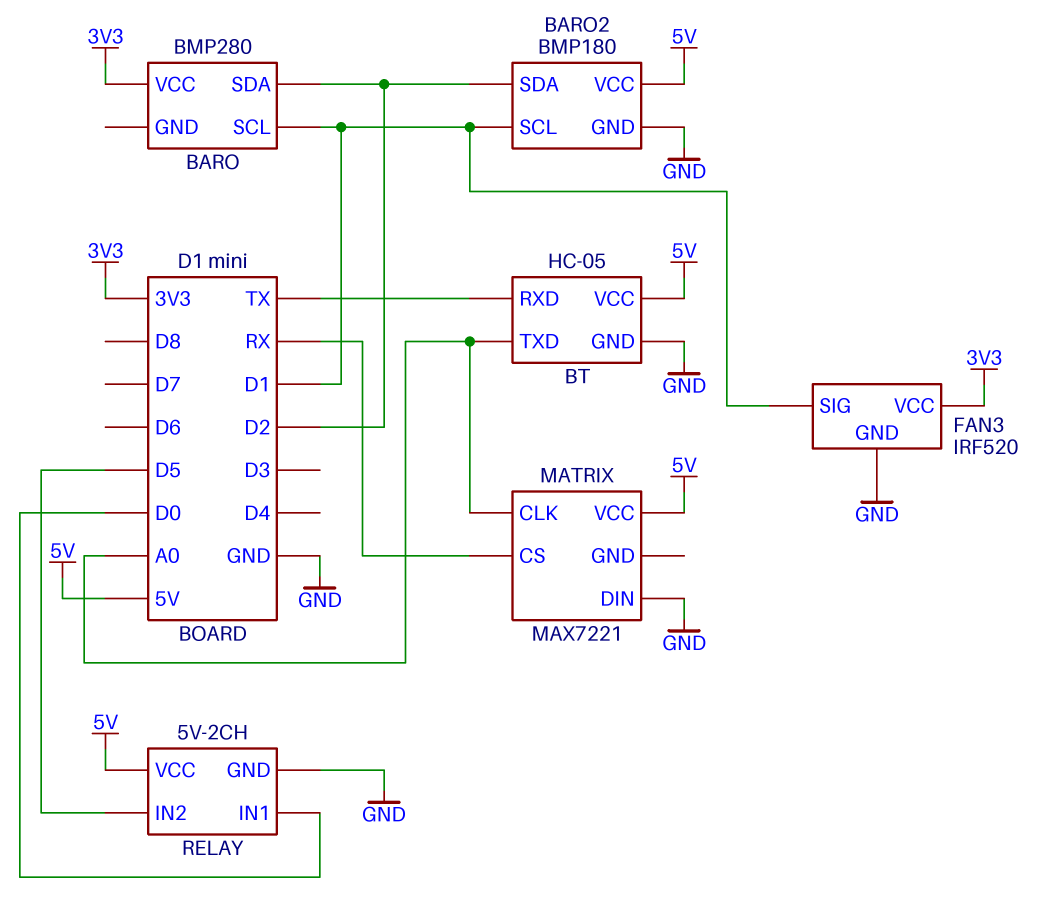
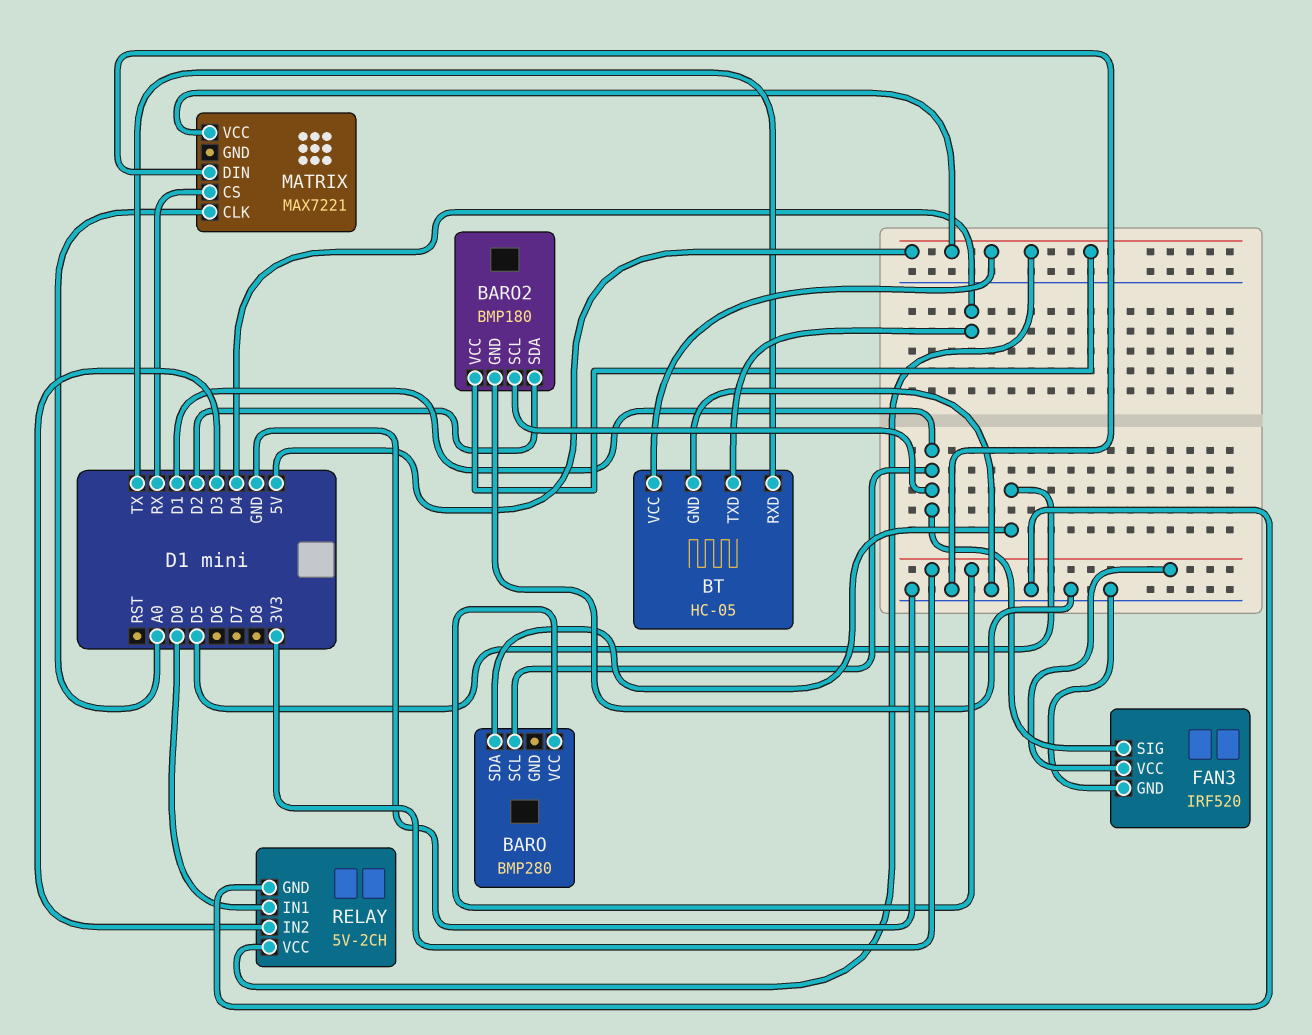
BARO pin SDA: D2 -> D5
BT pin TXD: A0 -> D4
RELAY pin IN2: D5 -> D3

